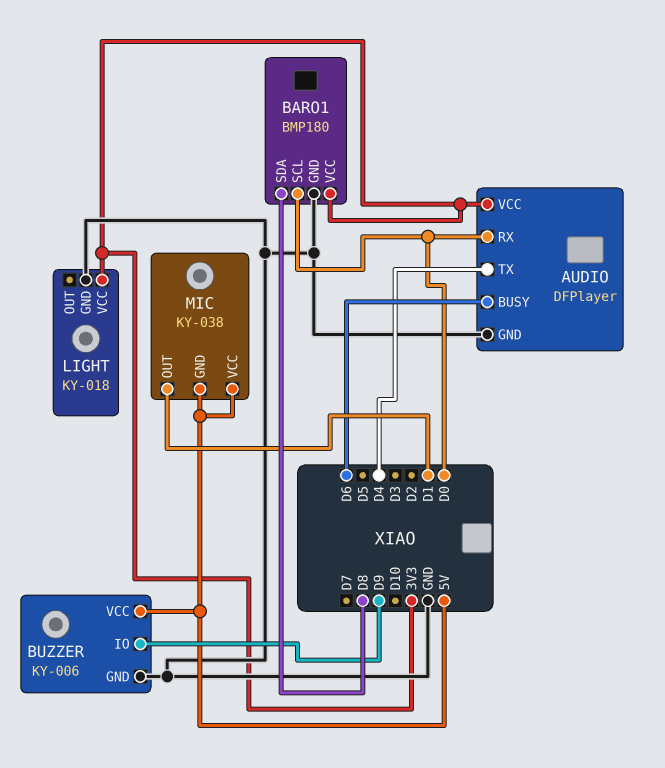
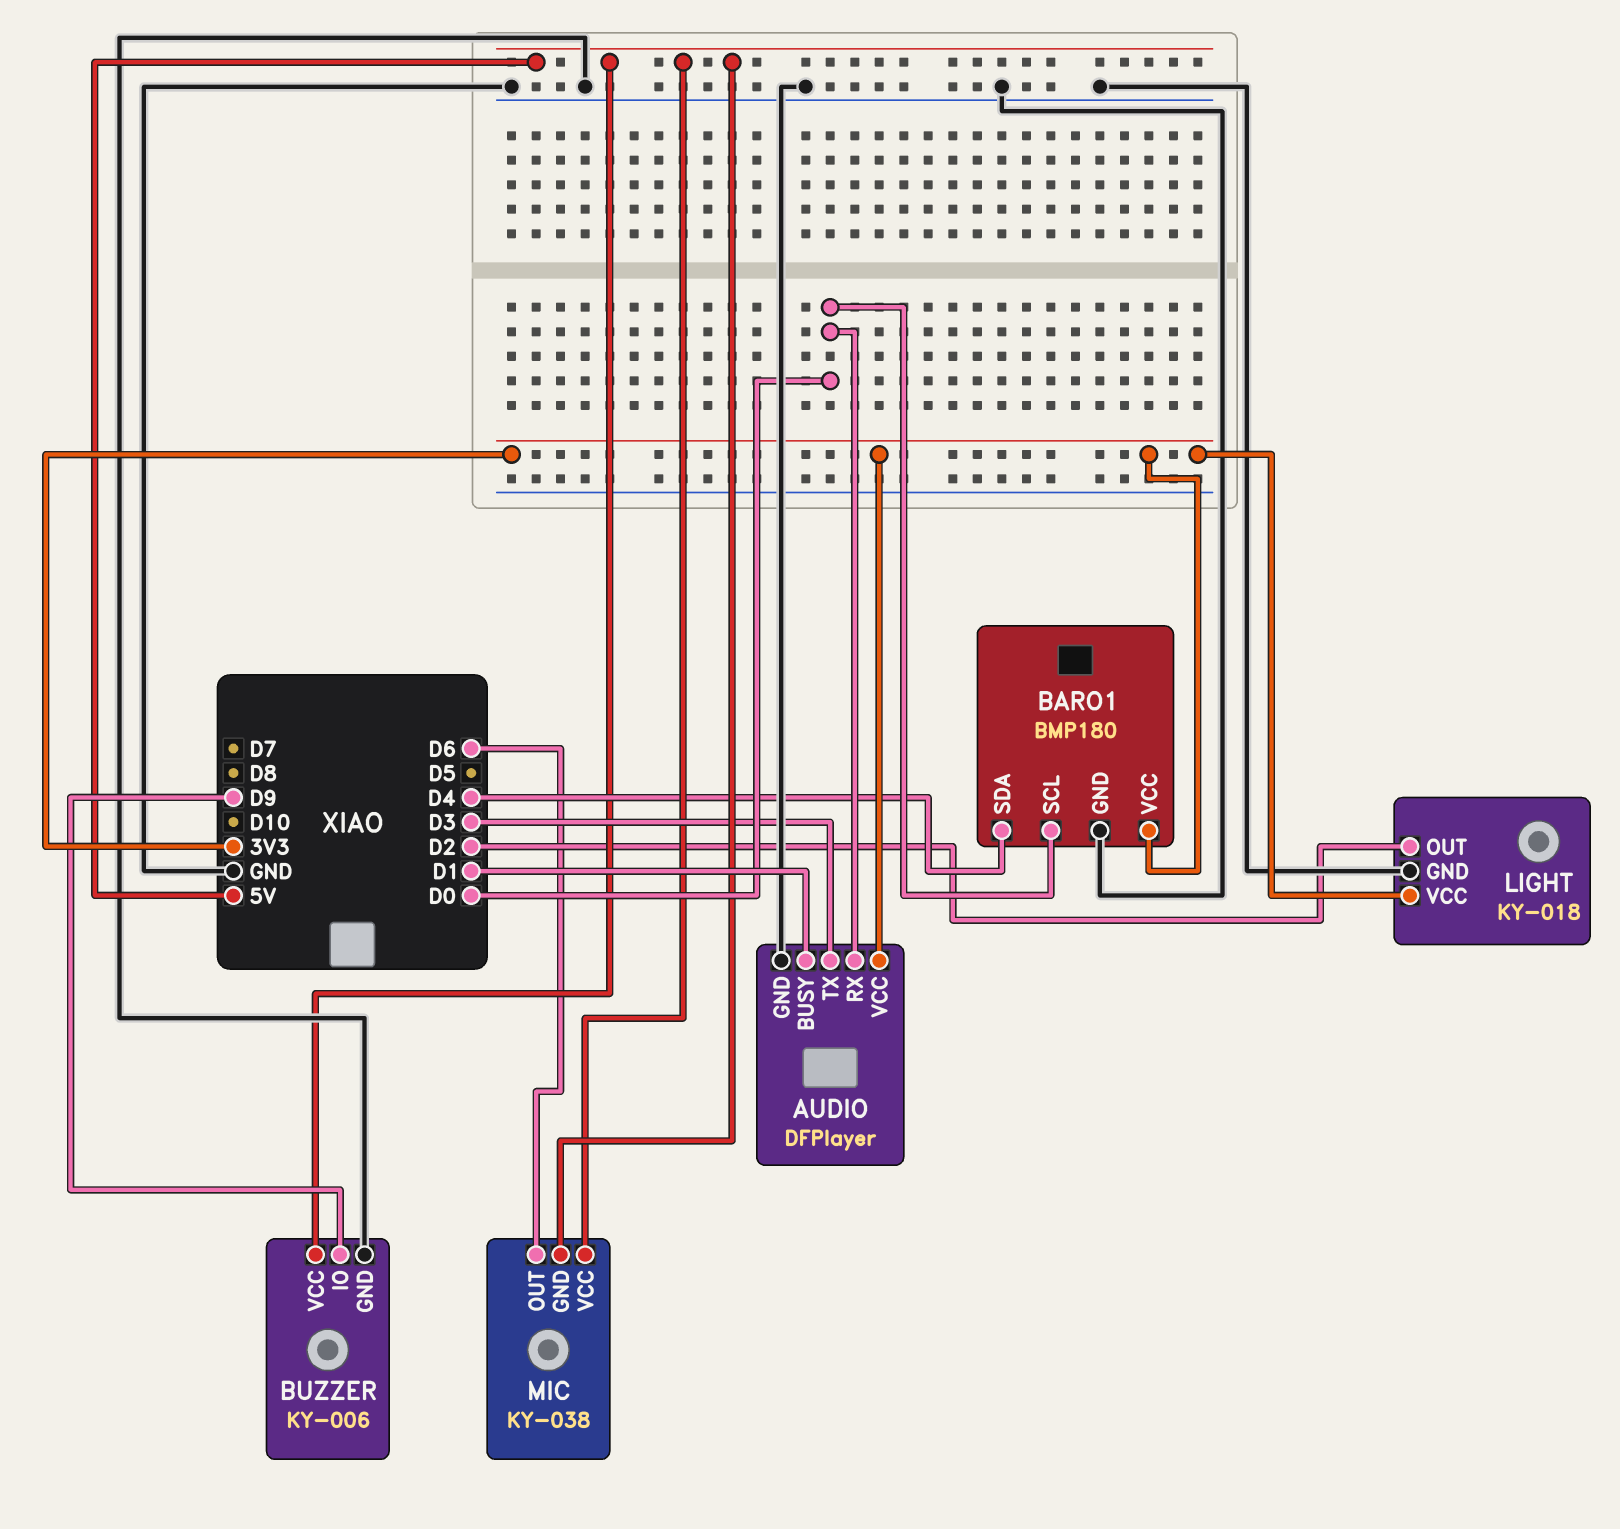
AUDIO pin BUSY: D6 -> D1
AUDIO pin TX: D4 -> D3
BARO1 pin SDA: D8 -> D4
LIGHT pin OUT: none -> D2
MIC pin OUT: D1 -> D6

